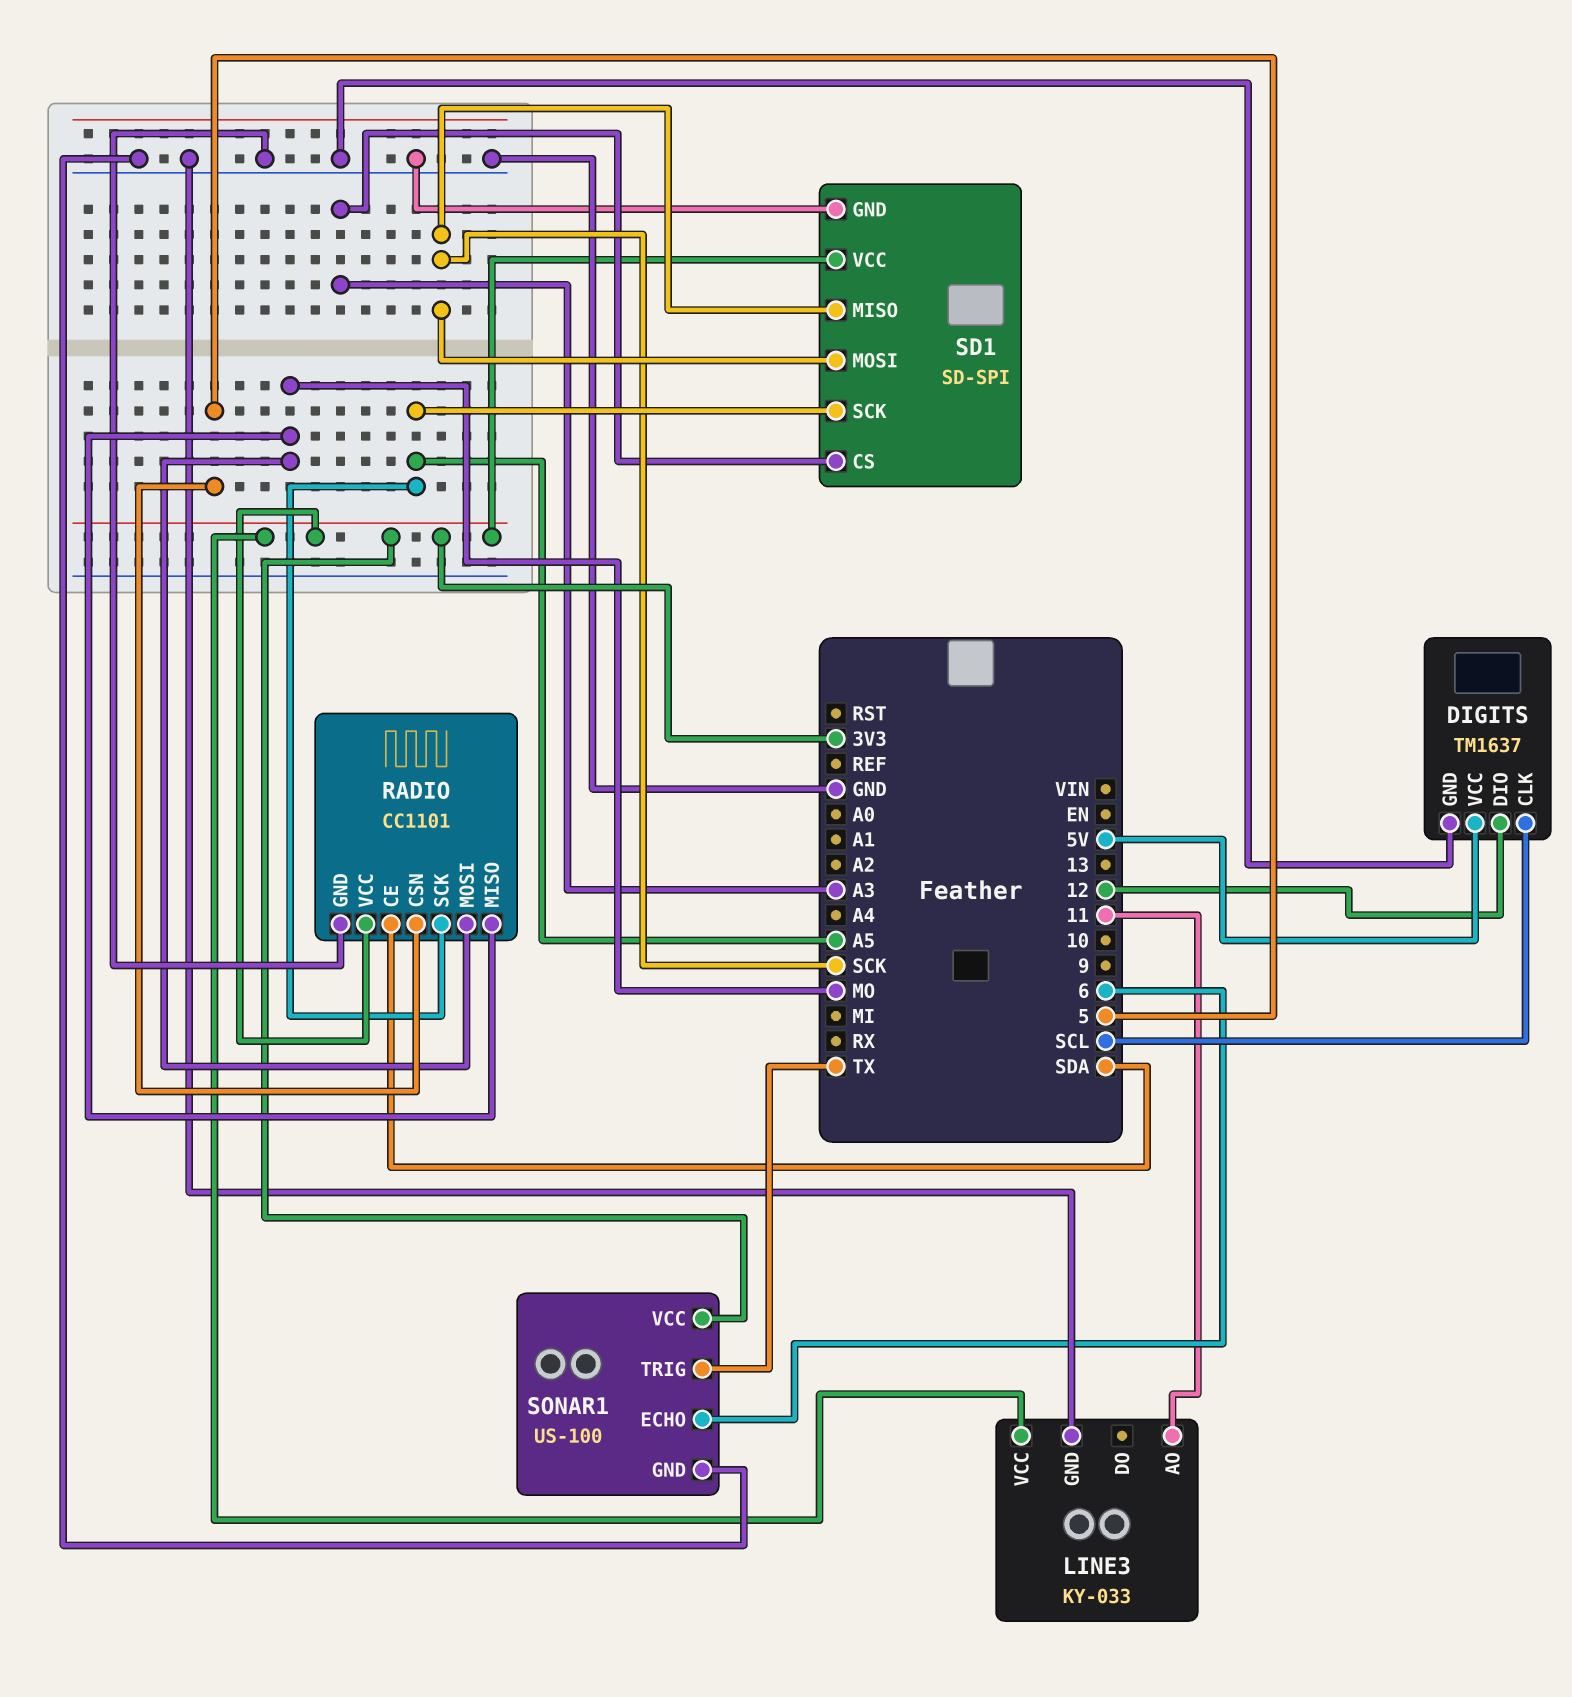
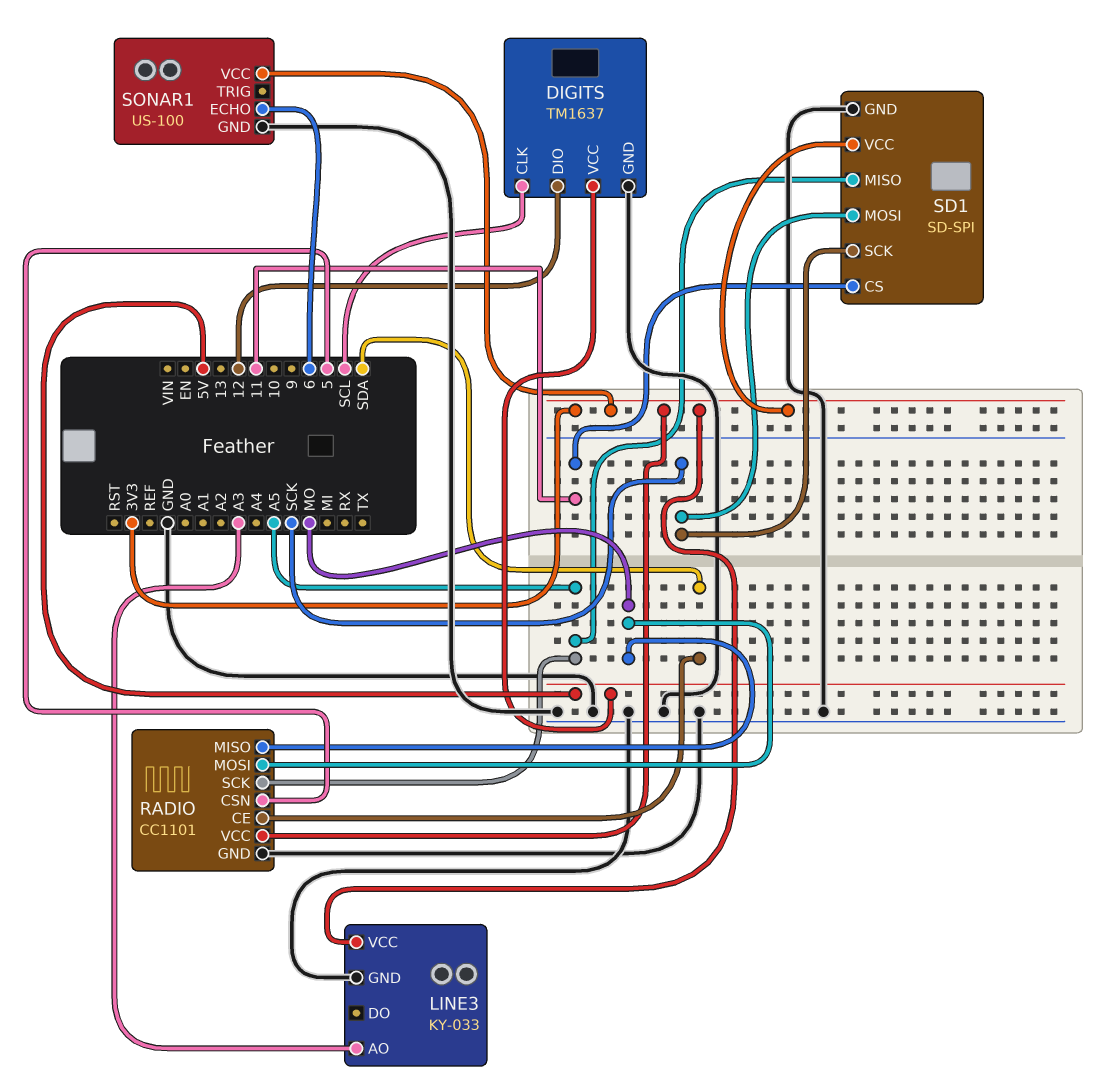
LINE3 pin AO: 11 -> A3
SD1 pin CS: A3 -> 11
SD1 pin MISO: SCK -> A5
SD1 pin SCK: A5 -> SCK
SONAR1 pin TRIG: TX -> none

